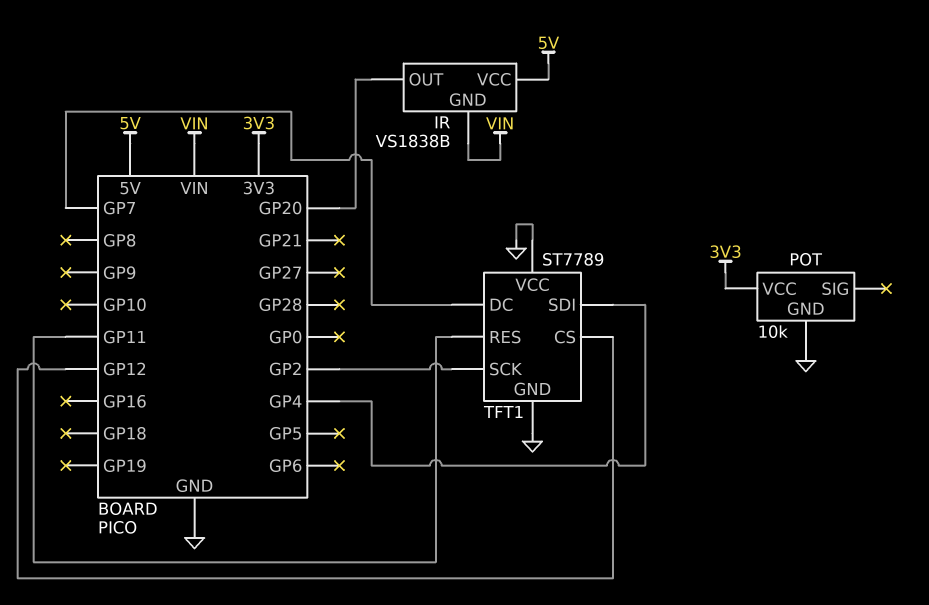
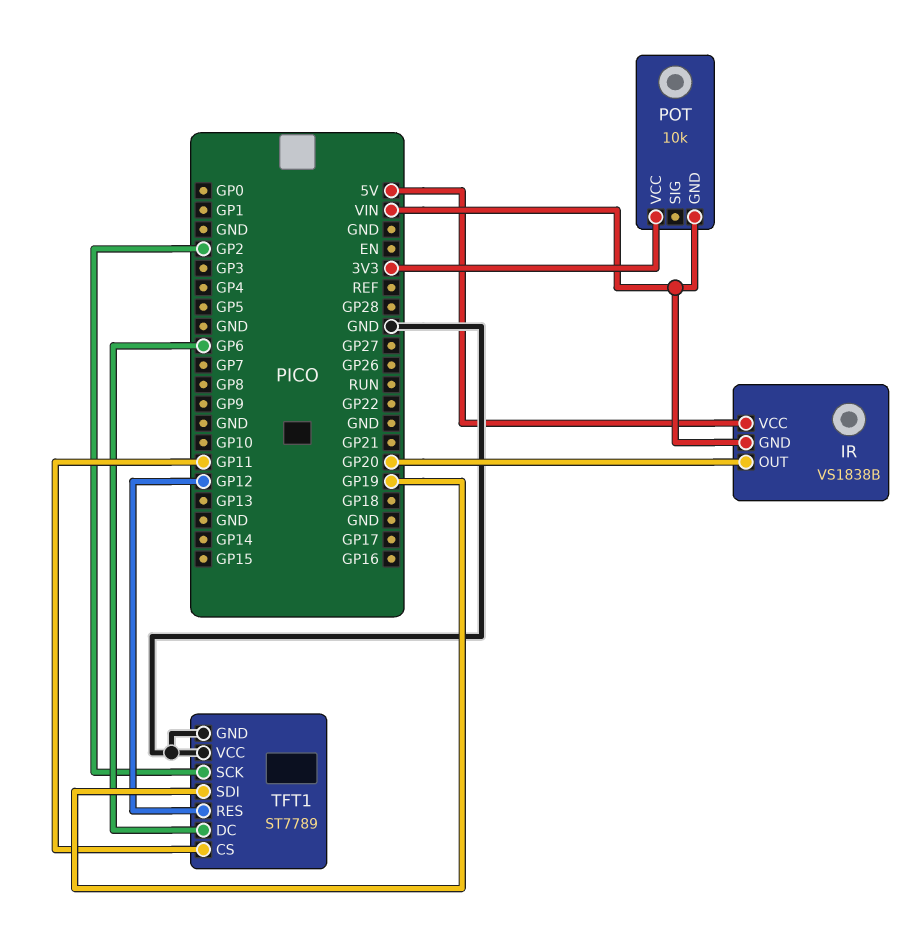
POT pin GND: GND -> VIN
TFT1 pin CS: GP12 -> GP11
TFT1 pin DC: GP7 -> GP6
TFT1 pin RES: GP11 -> GP12
TFT1 pin SDI: GP4 -> GP19

